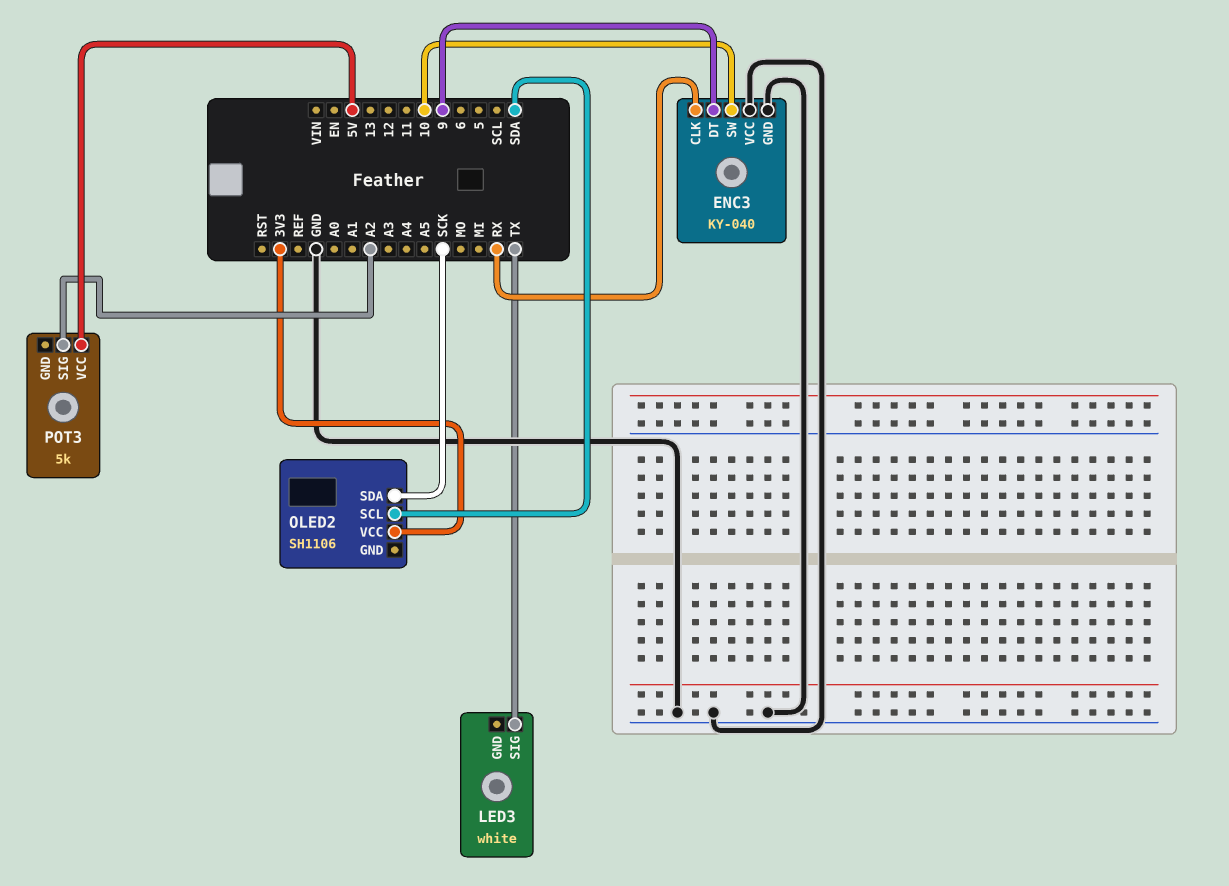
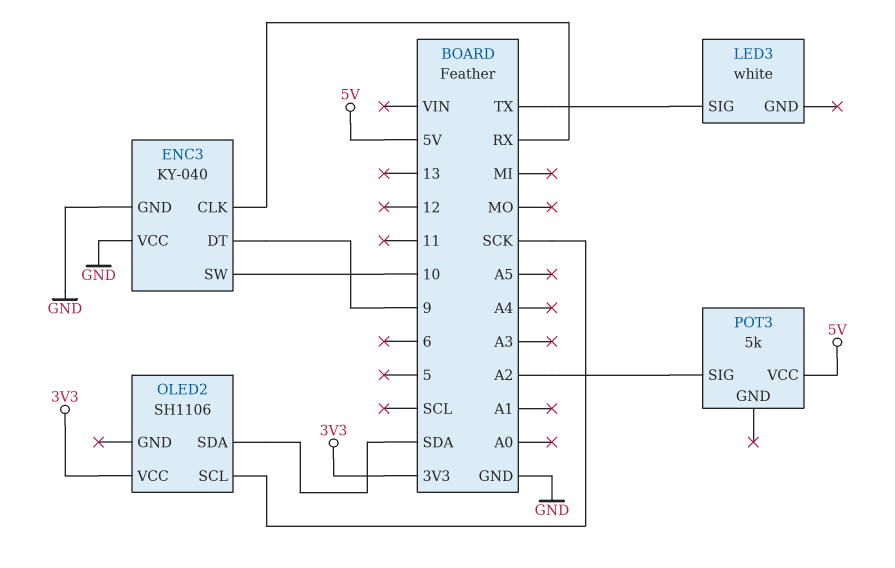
OLED2 pin SCL: SDA -> SCK
OLED2 pin SDA: SCK -> SDA

